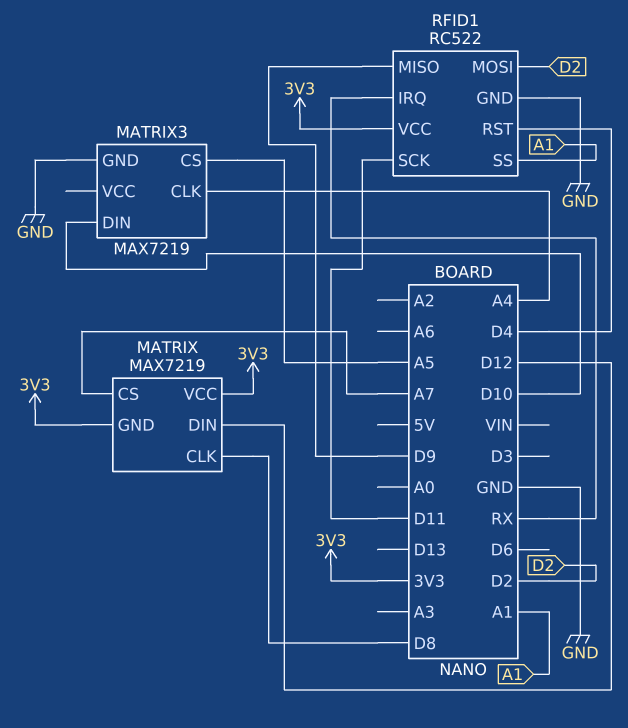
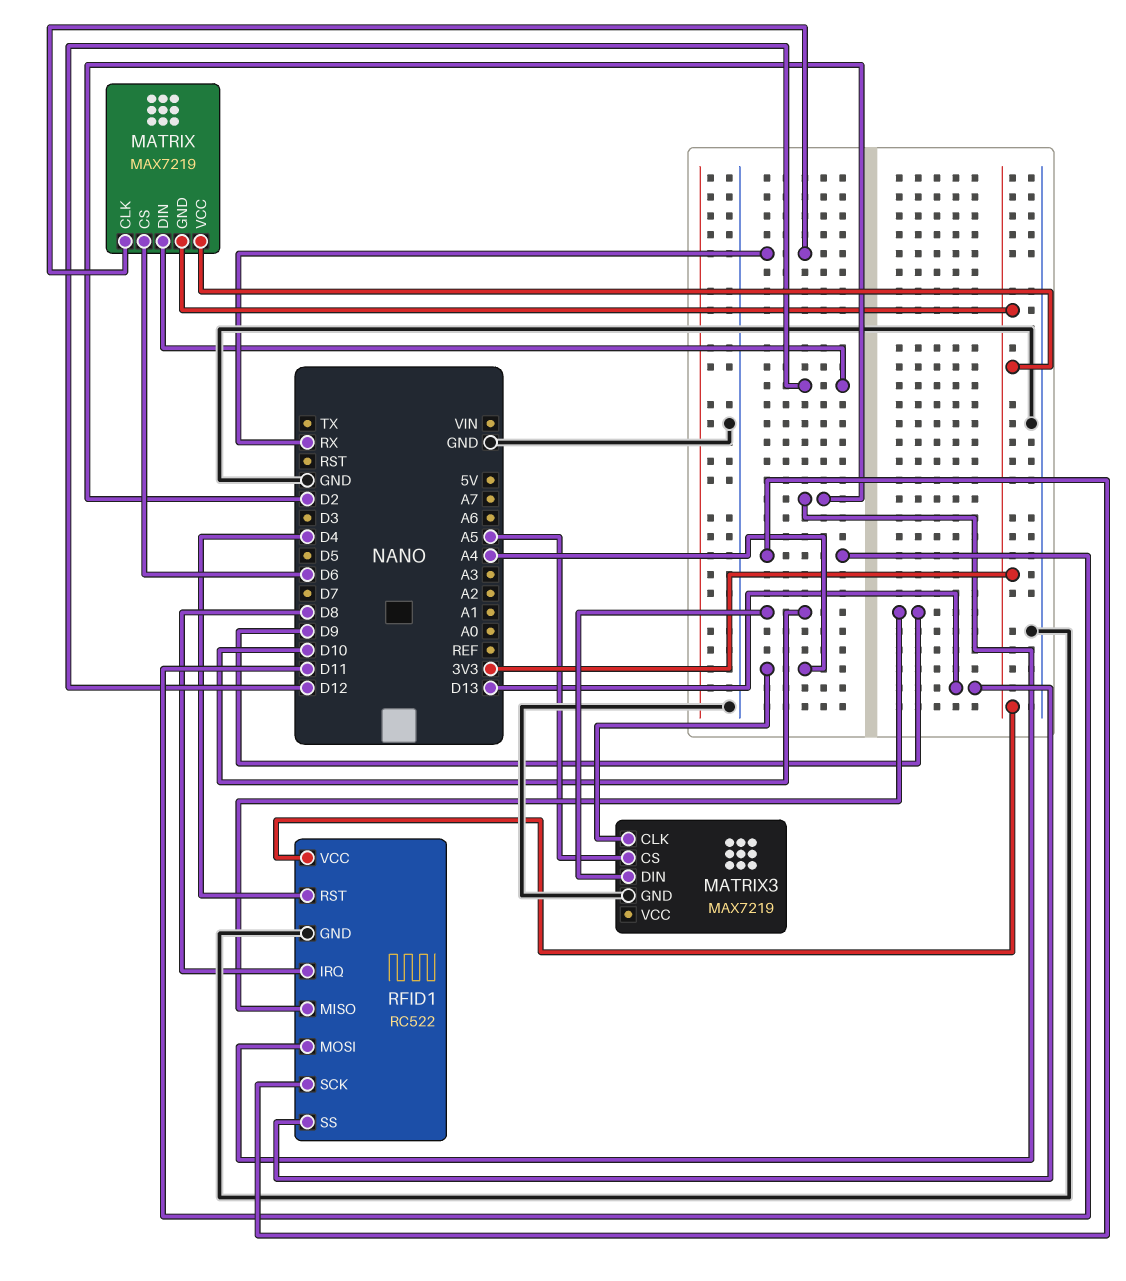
MATRIX pin CLK: D8 -> RX
MATRIX pin CS: A7 -> D6
RFID1 pin IRQ: RX -> D8
RFID1 pin SS: A1 -> D13

